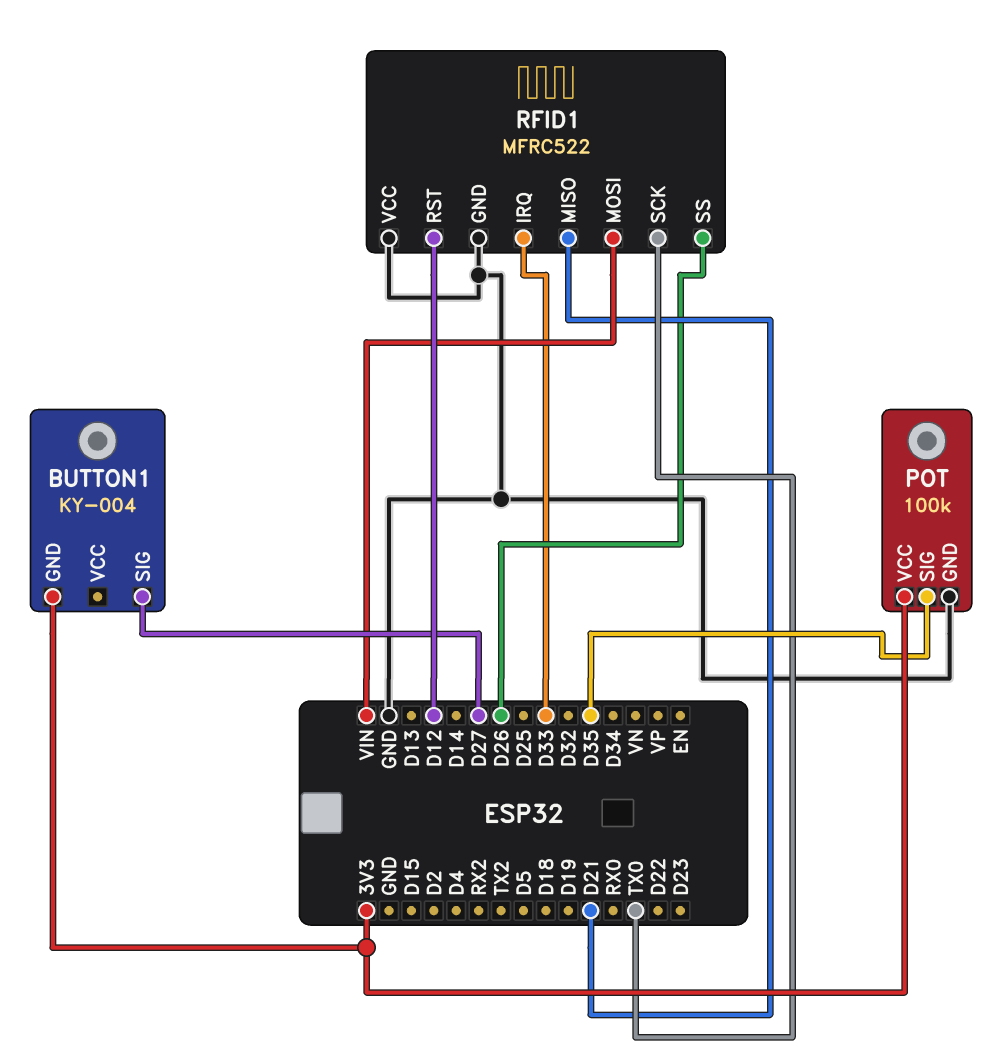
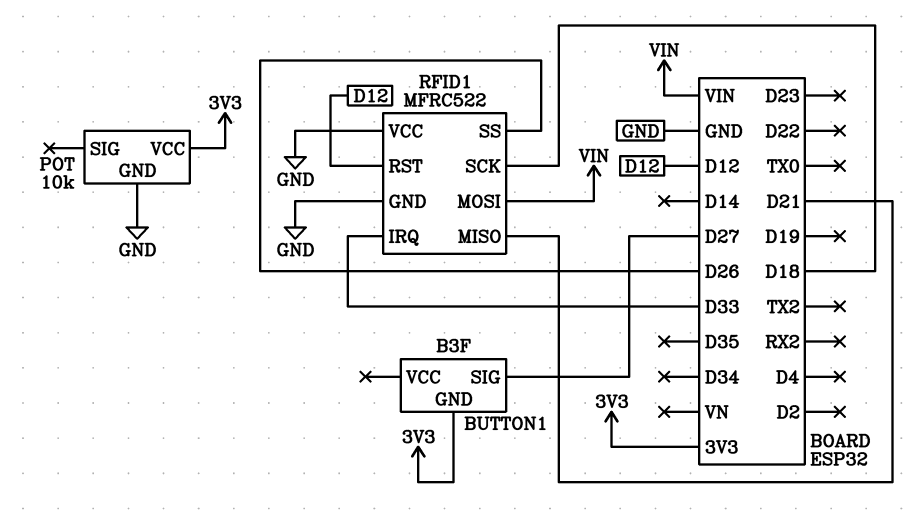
BUTTON1: KY-004 -> B3F
POT: 100k -> 10k
POT pin SIG: D35 -> none
RFID1 pin SCK: TX0 -> D18

